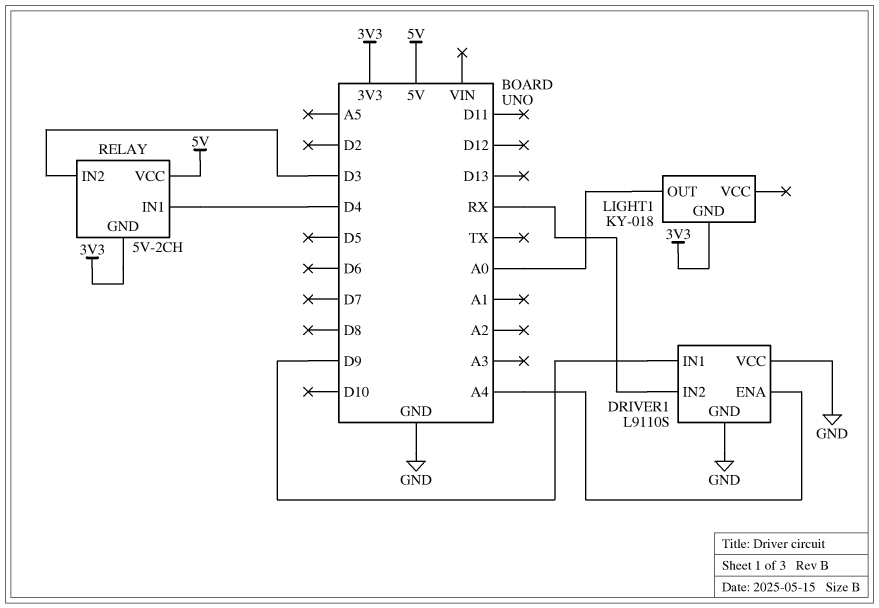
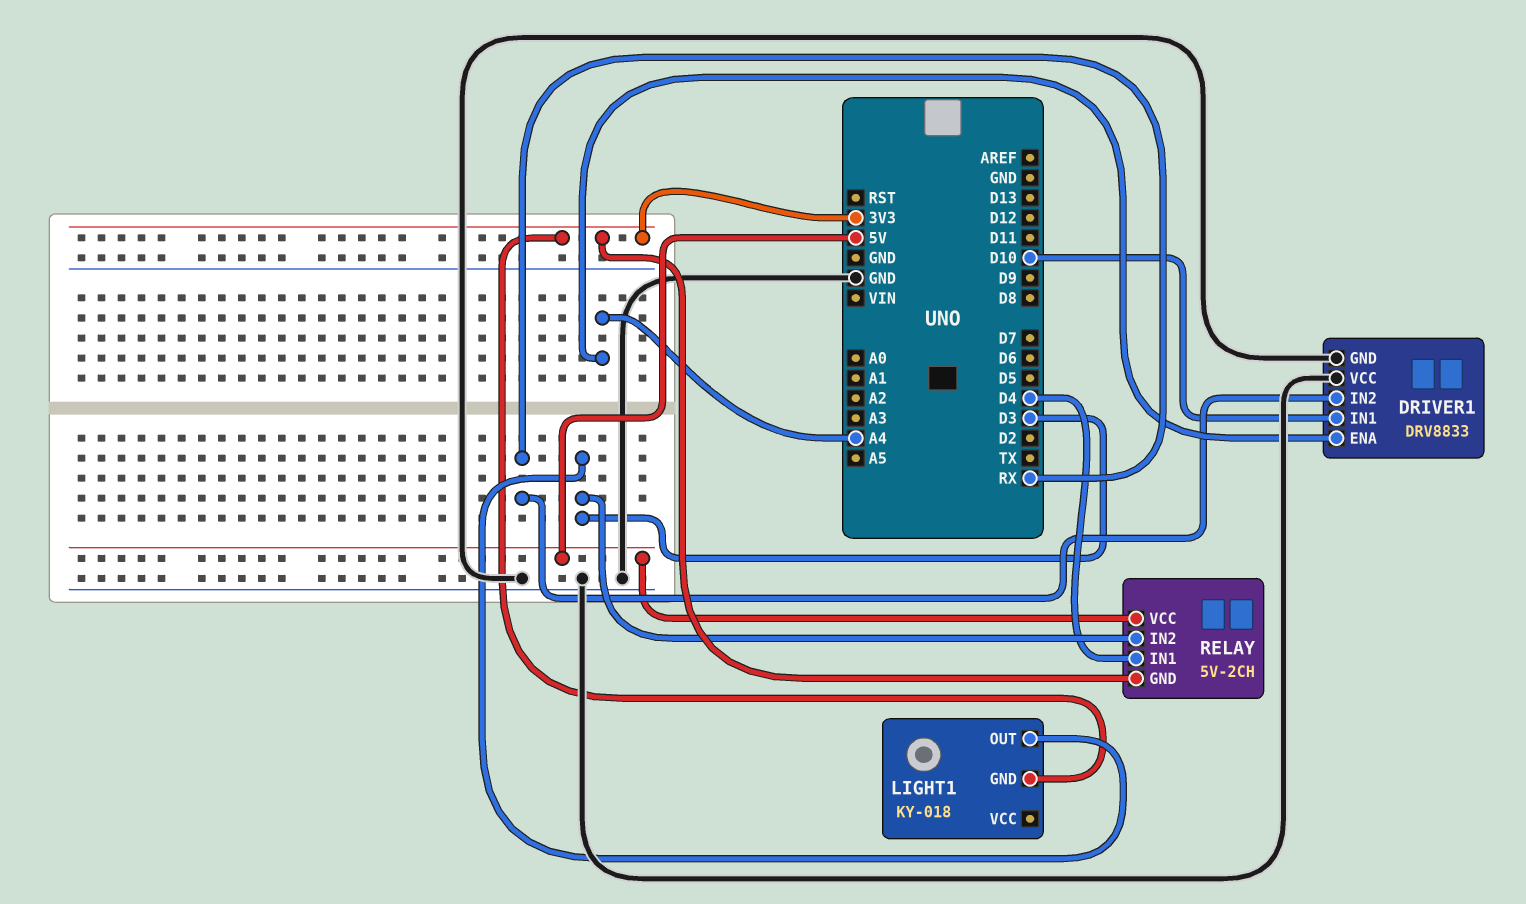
DRIVER1: L9110S -> DRV8833
DRIVER1 pin IN1: D9 -> D10
LIGHT1 pin OUT: A0 -> D3

